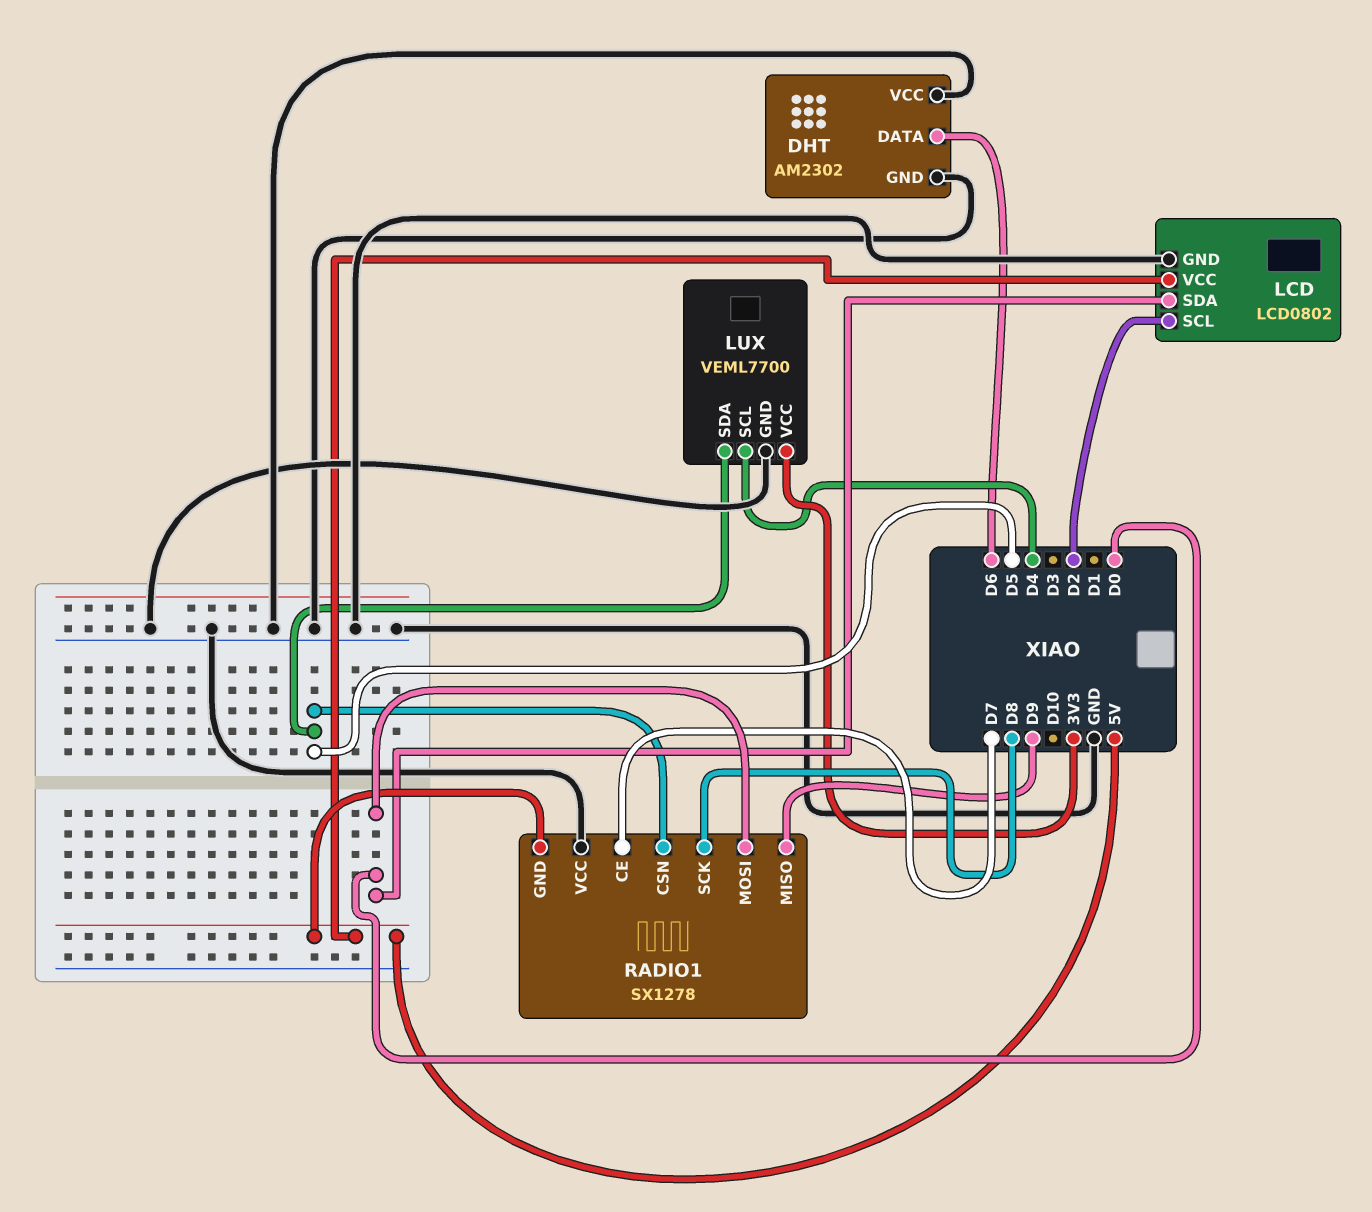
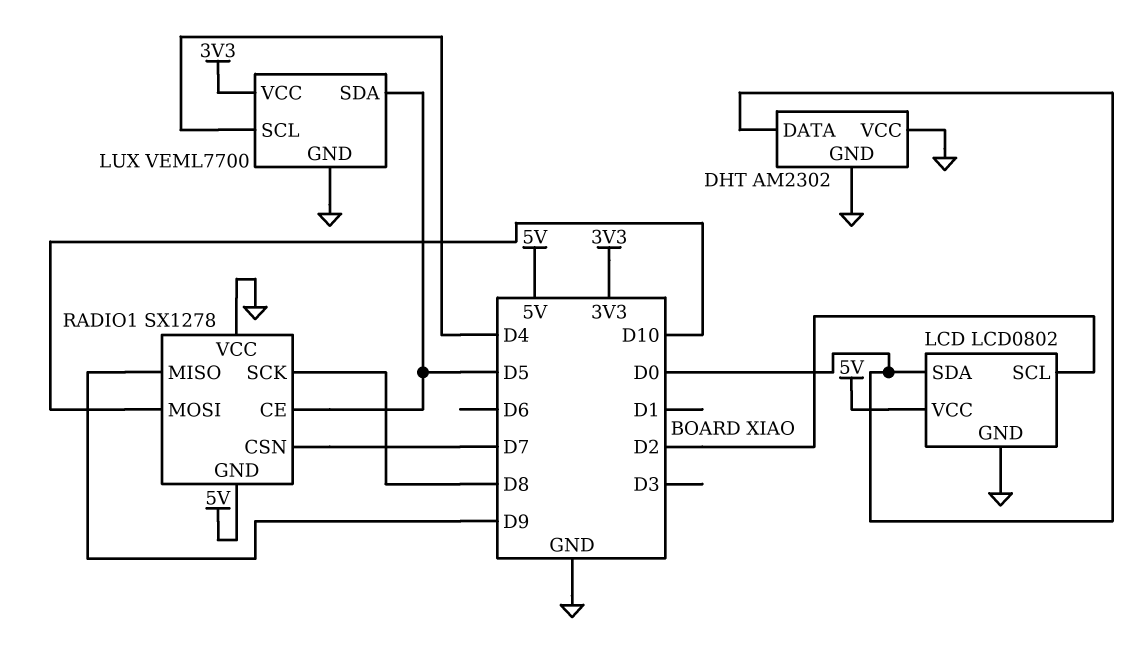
DHT pin DATA: D6 -> D0
RADIO1 pin CE: D7 -> D5
RADIO1 pin CSN: D5 -> D7
RADIO1 pin MOSI: D0 -> D10

